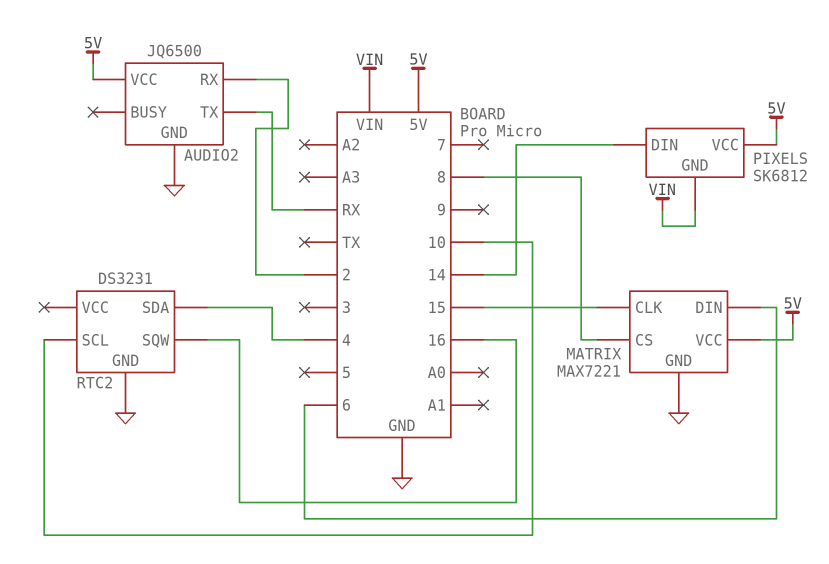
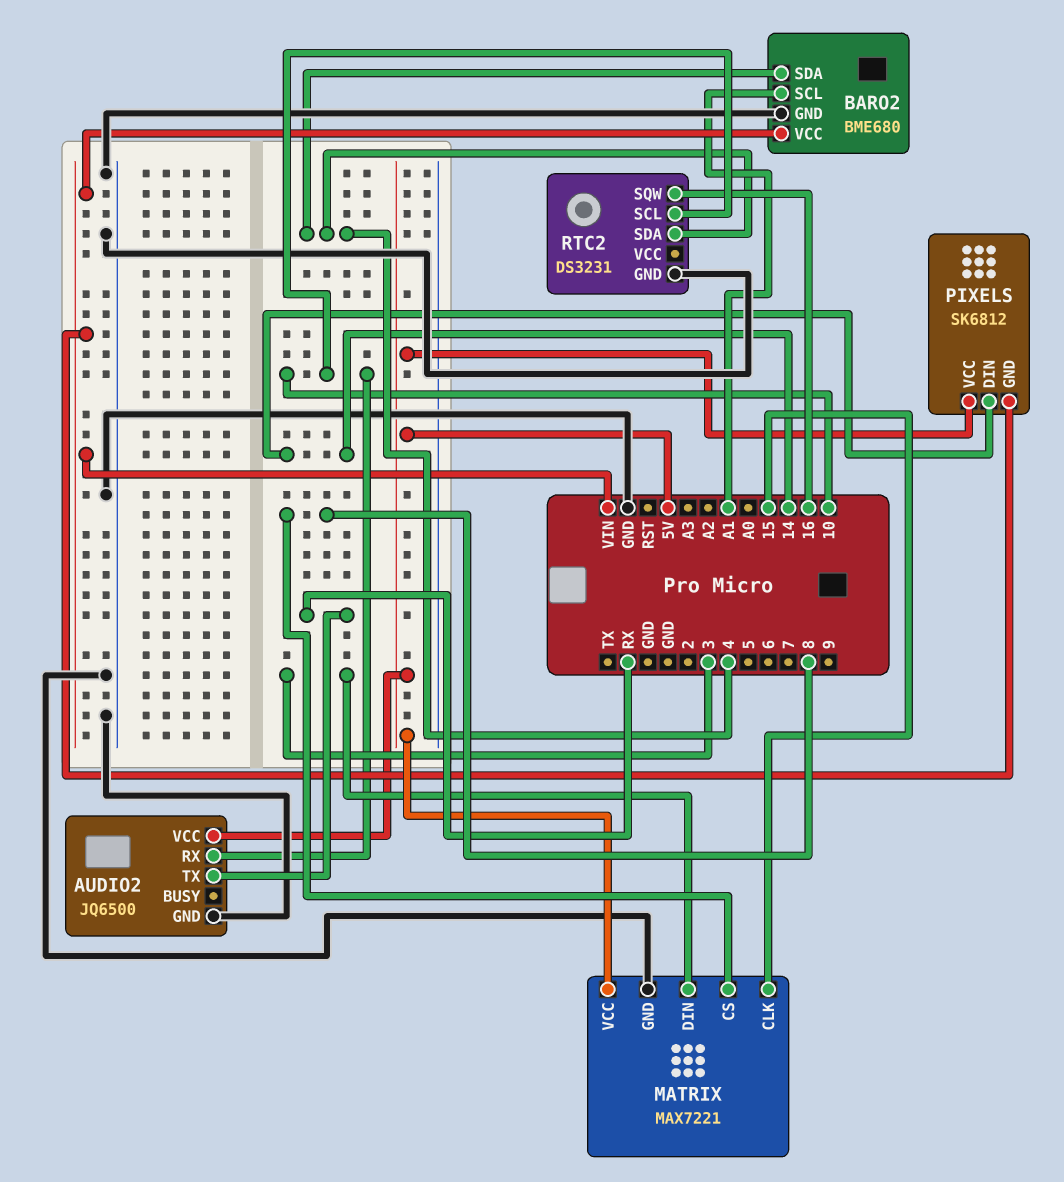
AUDIO2 pin RX: 2 -> 10
BARO2: none -> BME680
BARO2 pin GND: none -> GND
BARO2 pin SCL: none -> A1
BARO2 pin SDA: none -> 4
BARO2 pin VCC: none -> VIN
MATRIX pin DIN: 6 -> 3

